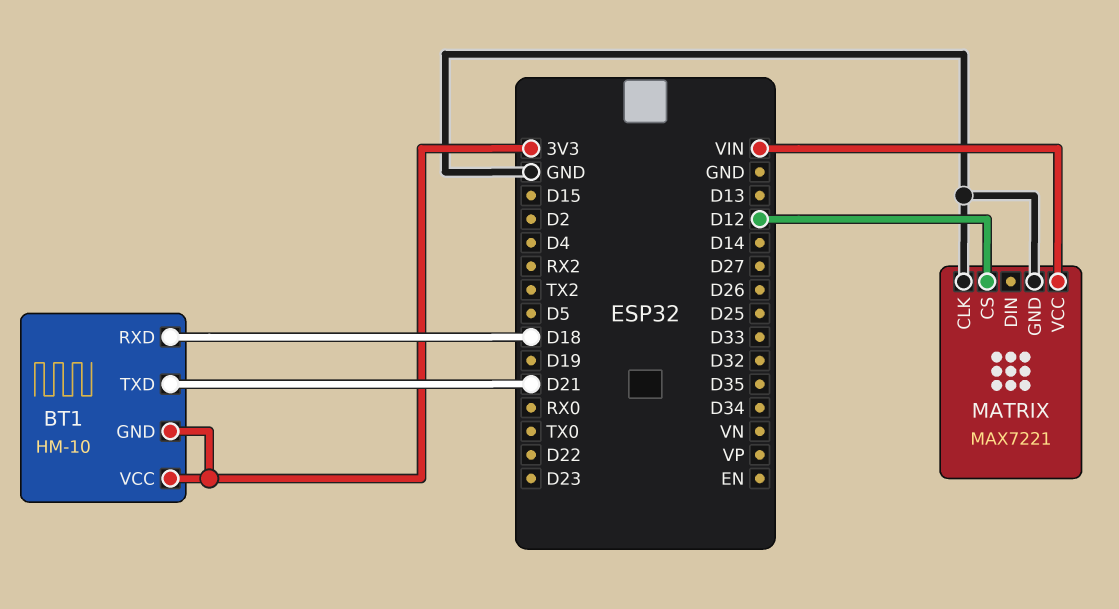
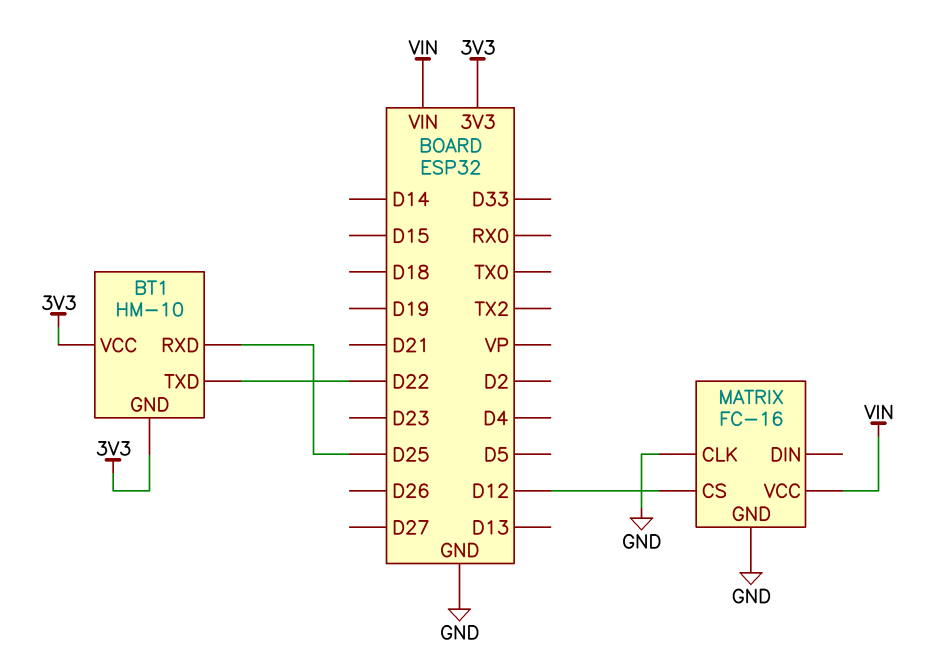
BT1 pin RXD: D18 -> D25
BT1 pin TXD: D21 -> D22
MATRIX: MAX7221 -> FC-16

